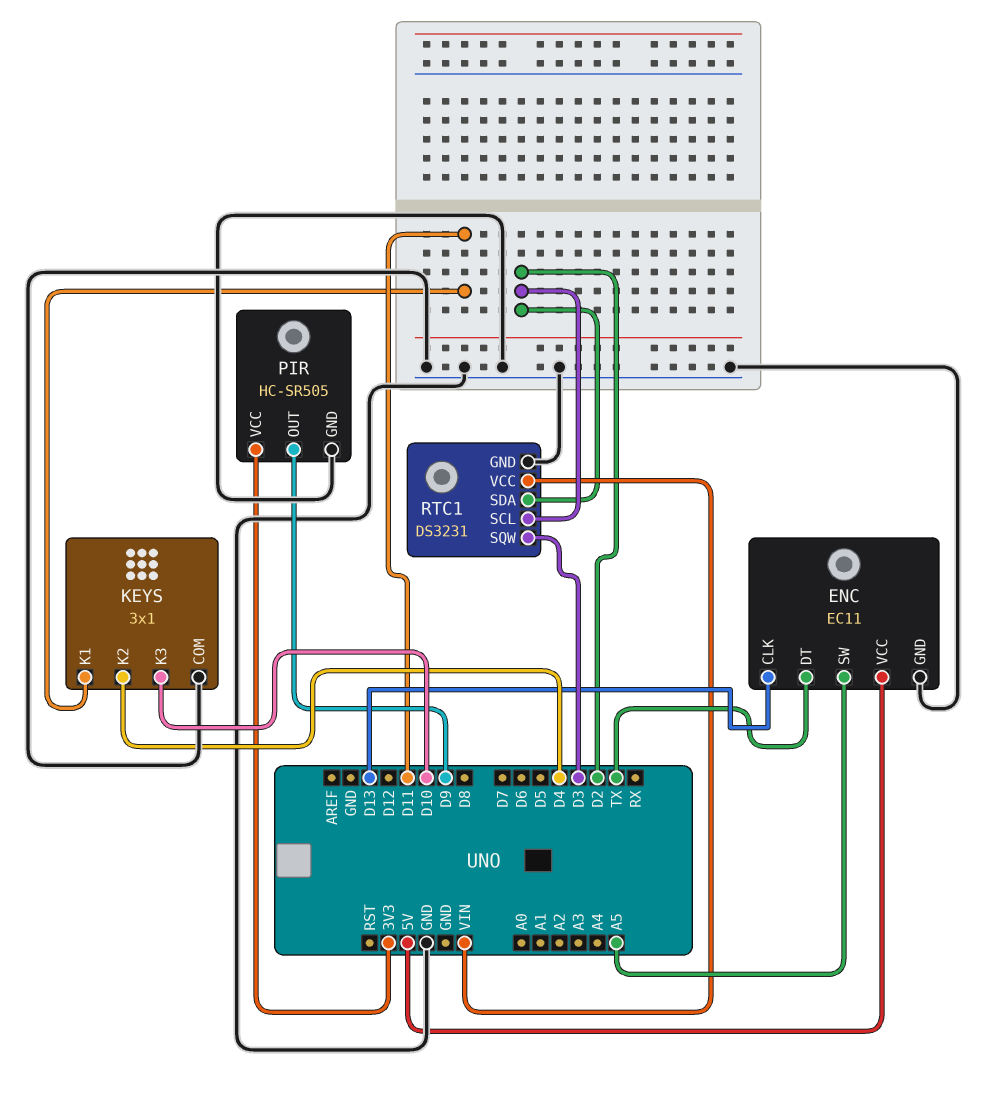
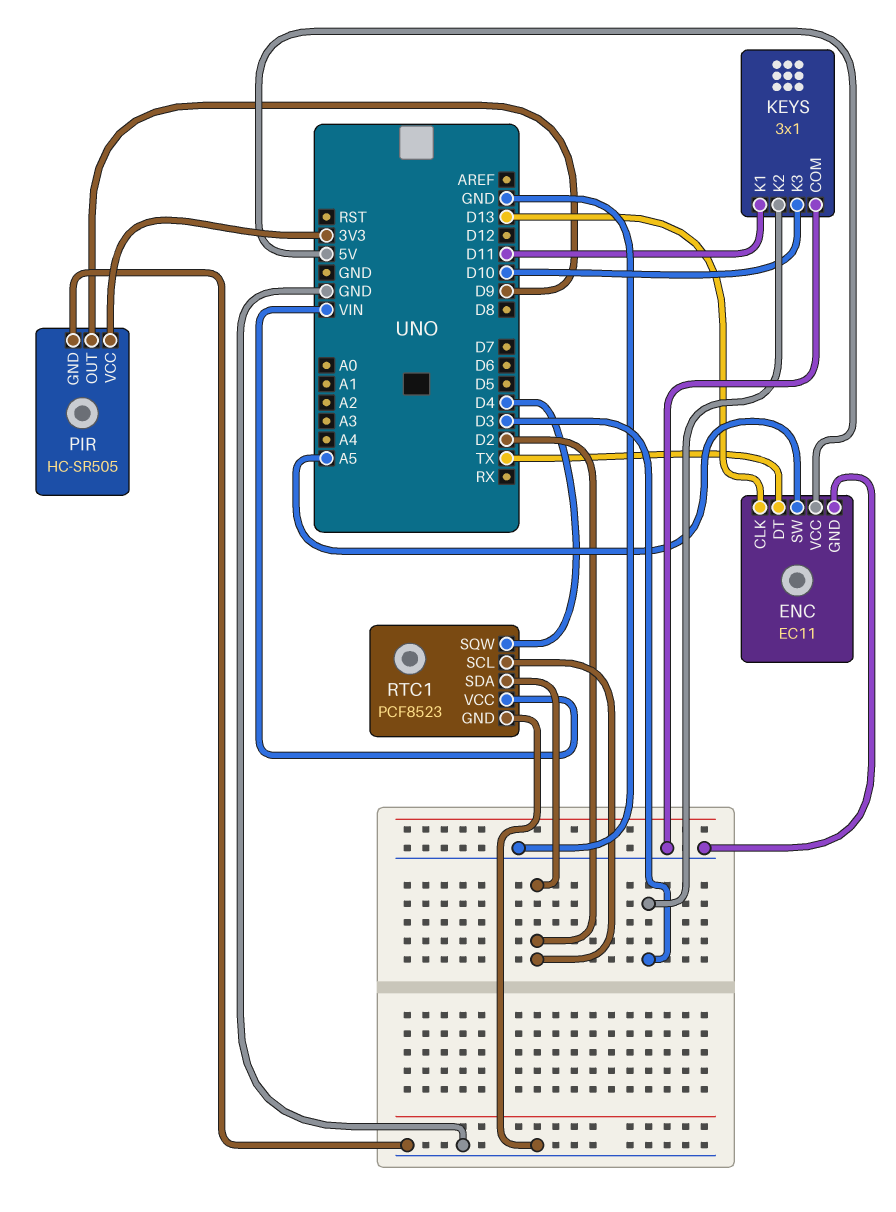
KEYS pin K2: D4 -> D3
RTC1: DS3231 -> PCF8523
RTC1 pin SQW: D3 -> D4

